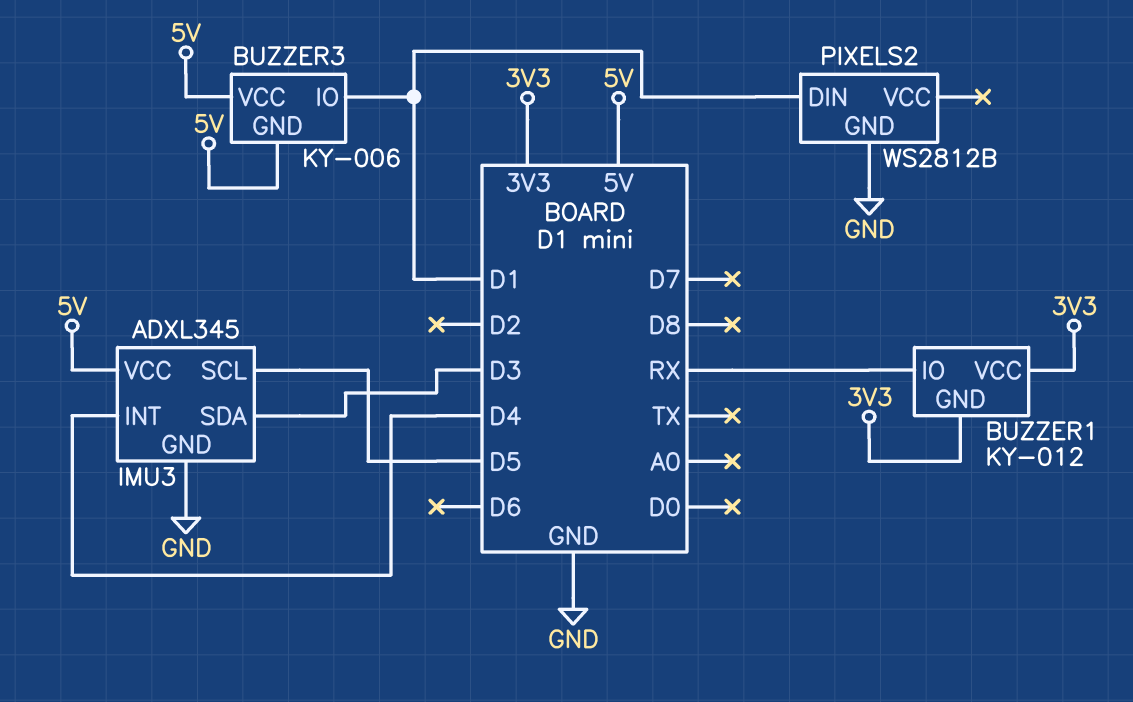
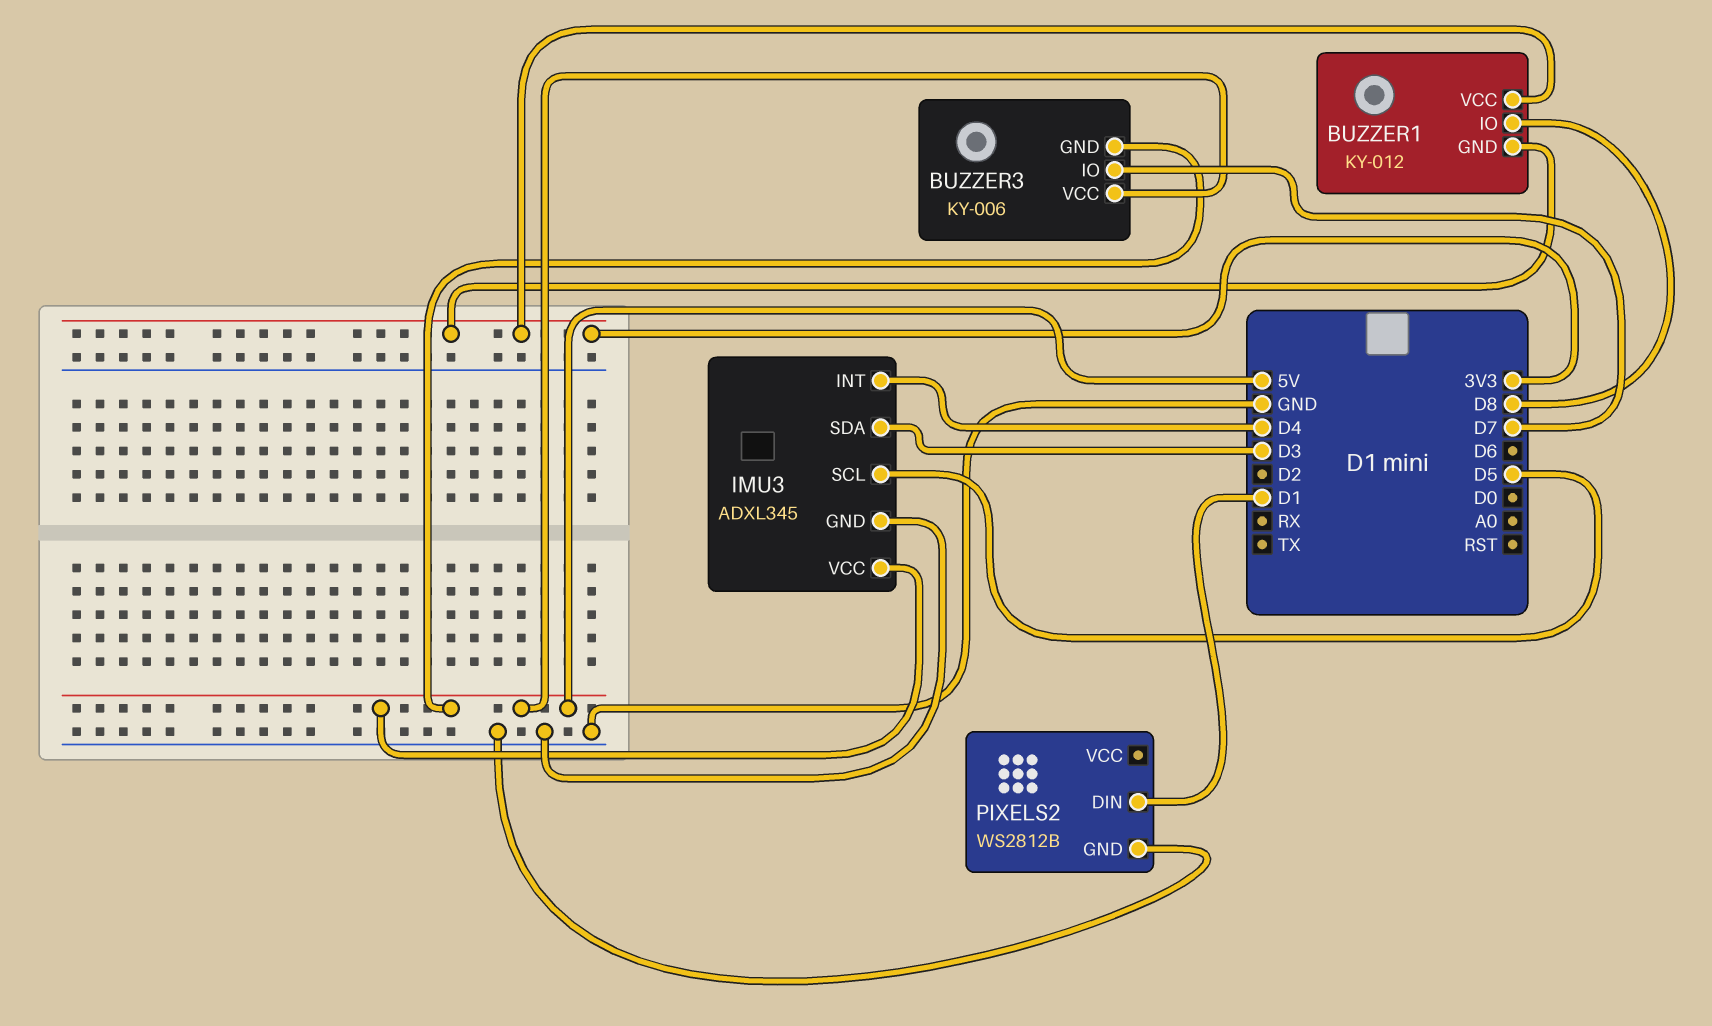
BUZZER1 pin IO: RX -> D8
BUZZER3 pin IO: D1 -> D7

